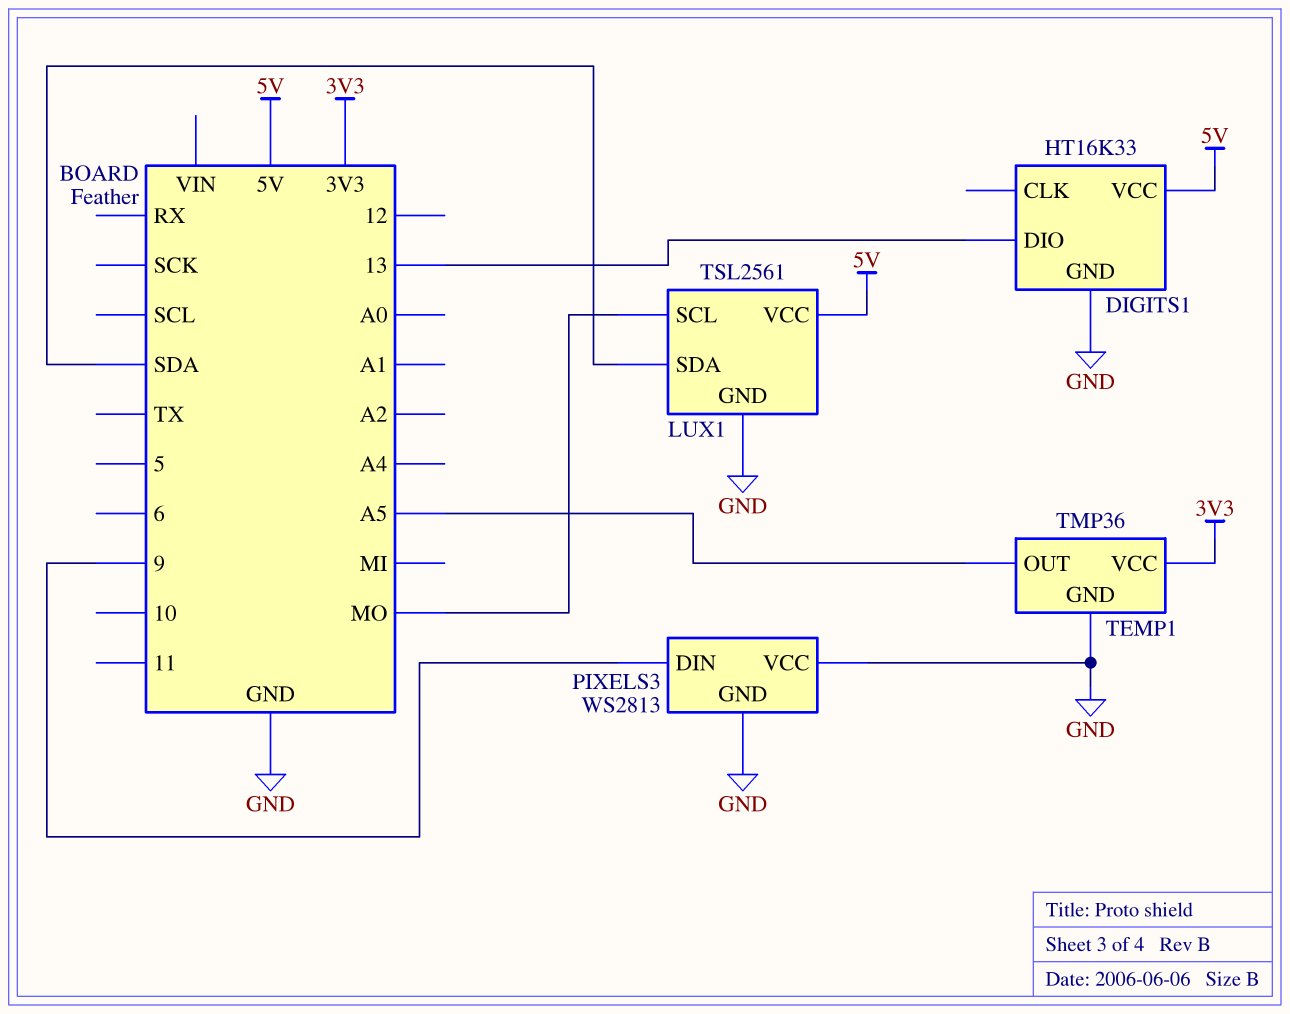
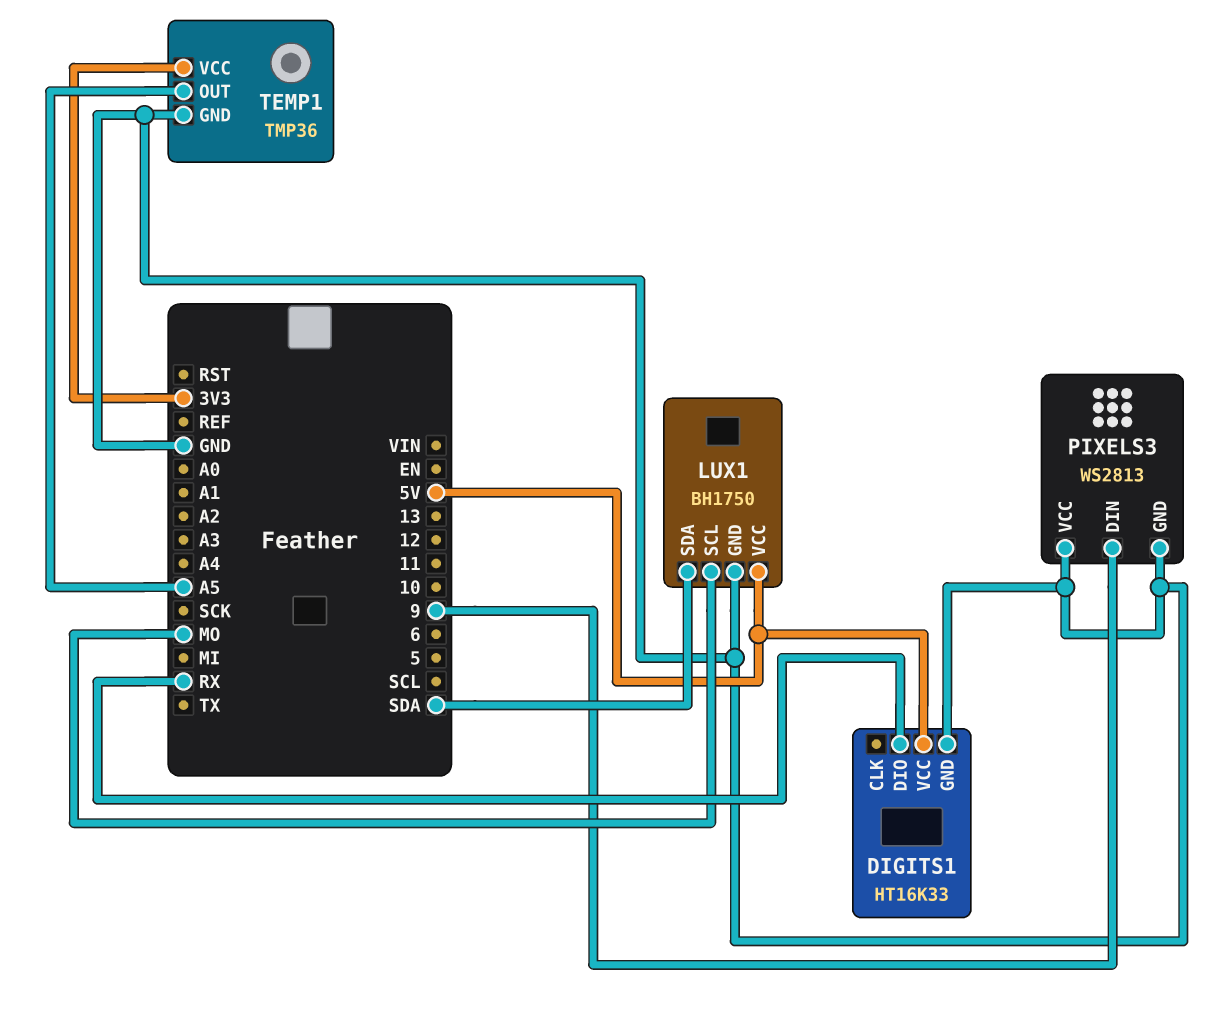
DIGITS1 pin DIO: 13 -> RX
LUX1: TSL2561 -> BH1750

